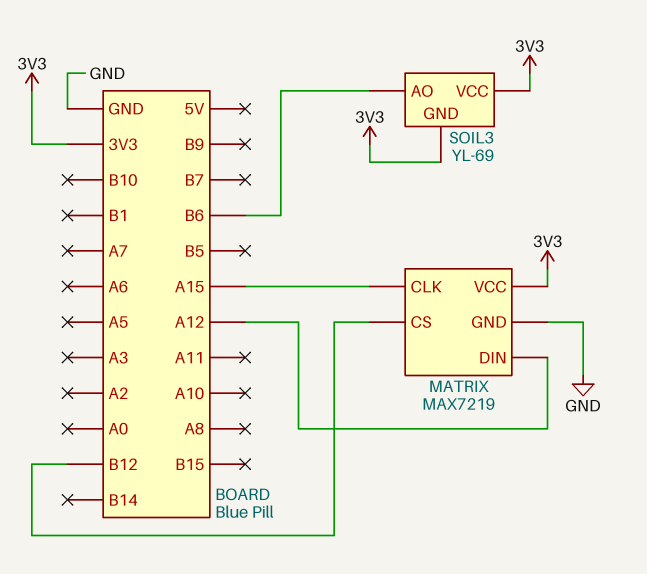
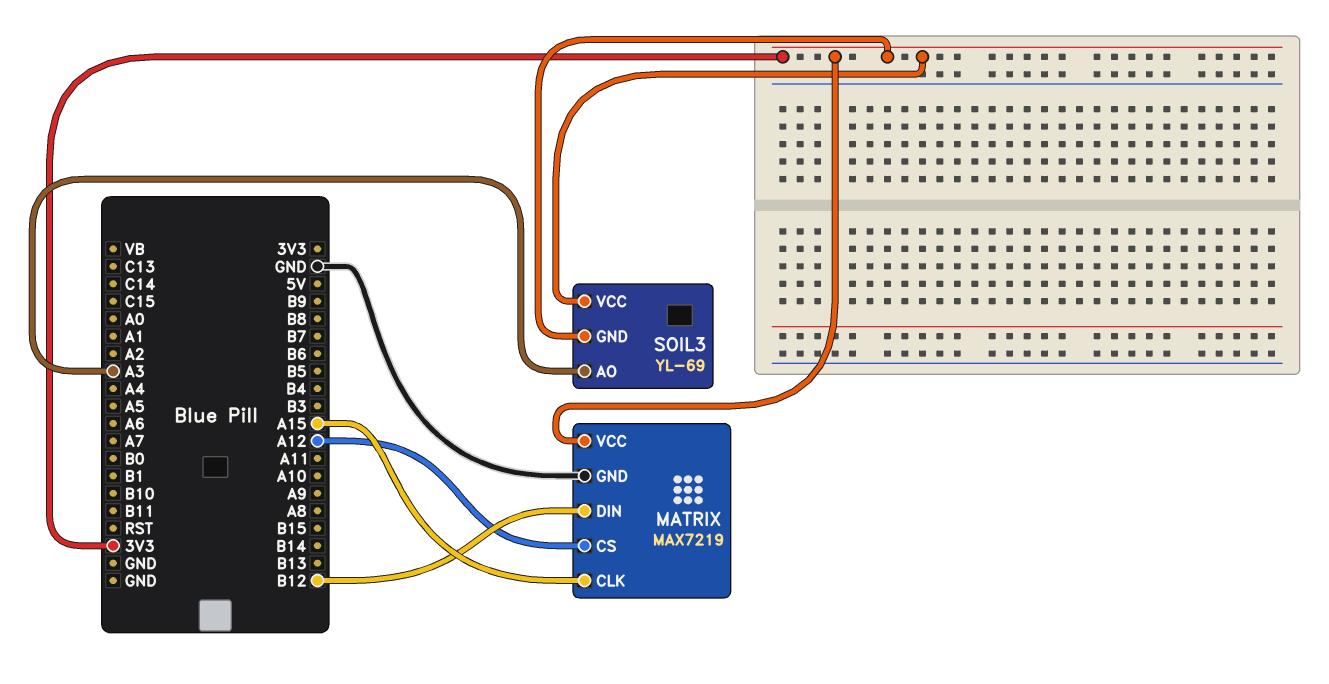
MATRIX pin CS: B12 -> A12
MATRIX pin DIN: A12 -> B12
SOIL3 pin AO: B6 -> A3

